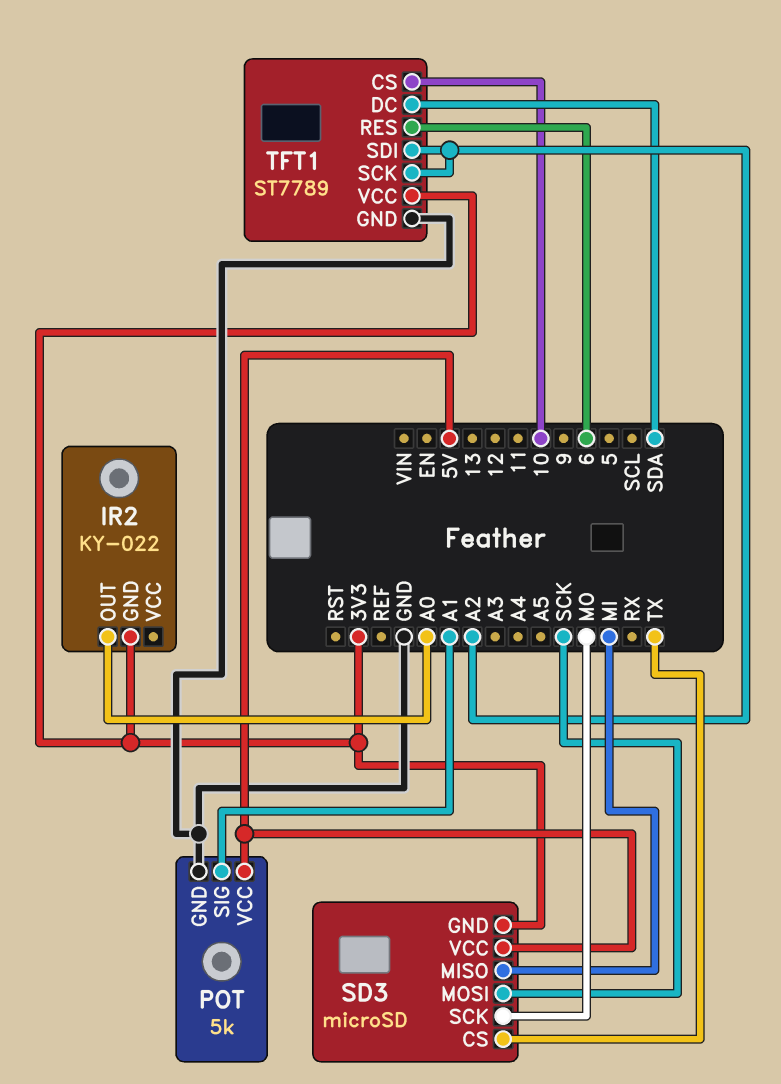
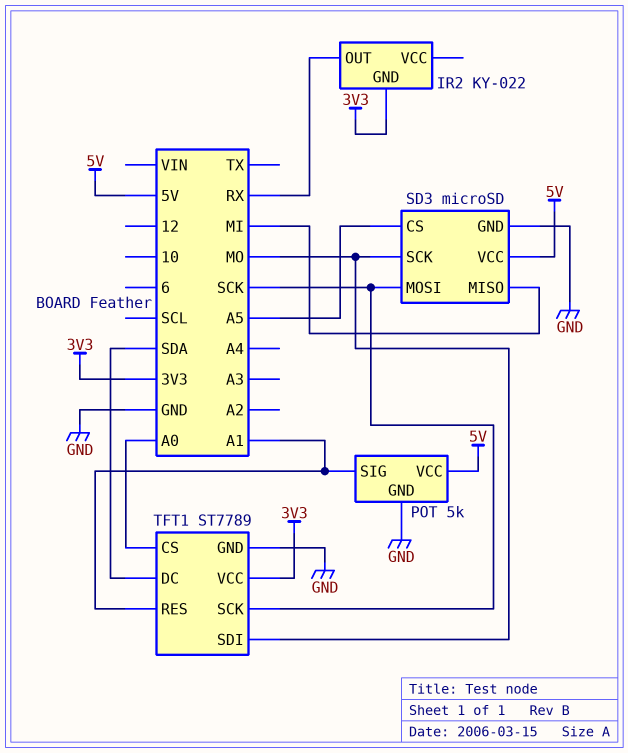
IR2 pin OUT: A0 -> RX
SD3 pin CS: TX -> A5
SD3 pin GND: 3V3 -> GND
TFT1 pin CS: 10 -> A0
TFT1 pin RES: 6 -> A1
TFT1 pin SCK: A2 -> SCK
TFT1 pin SDI: A2 -> MO

